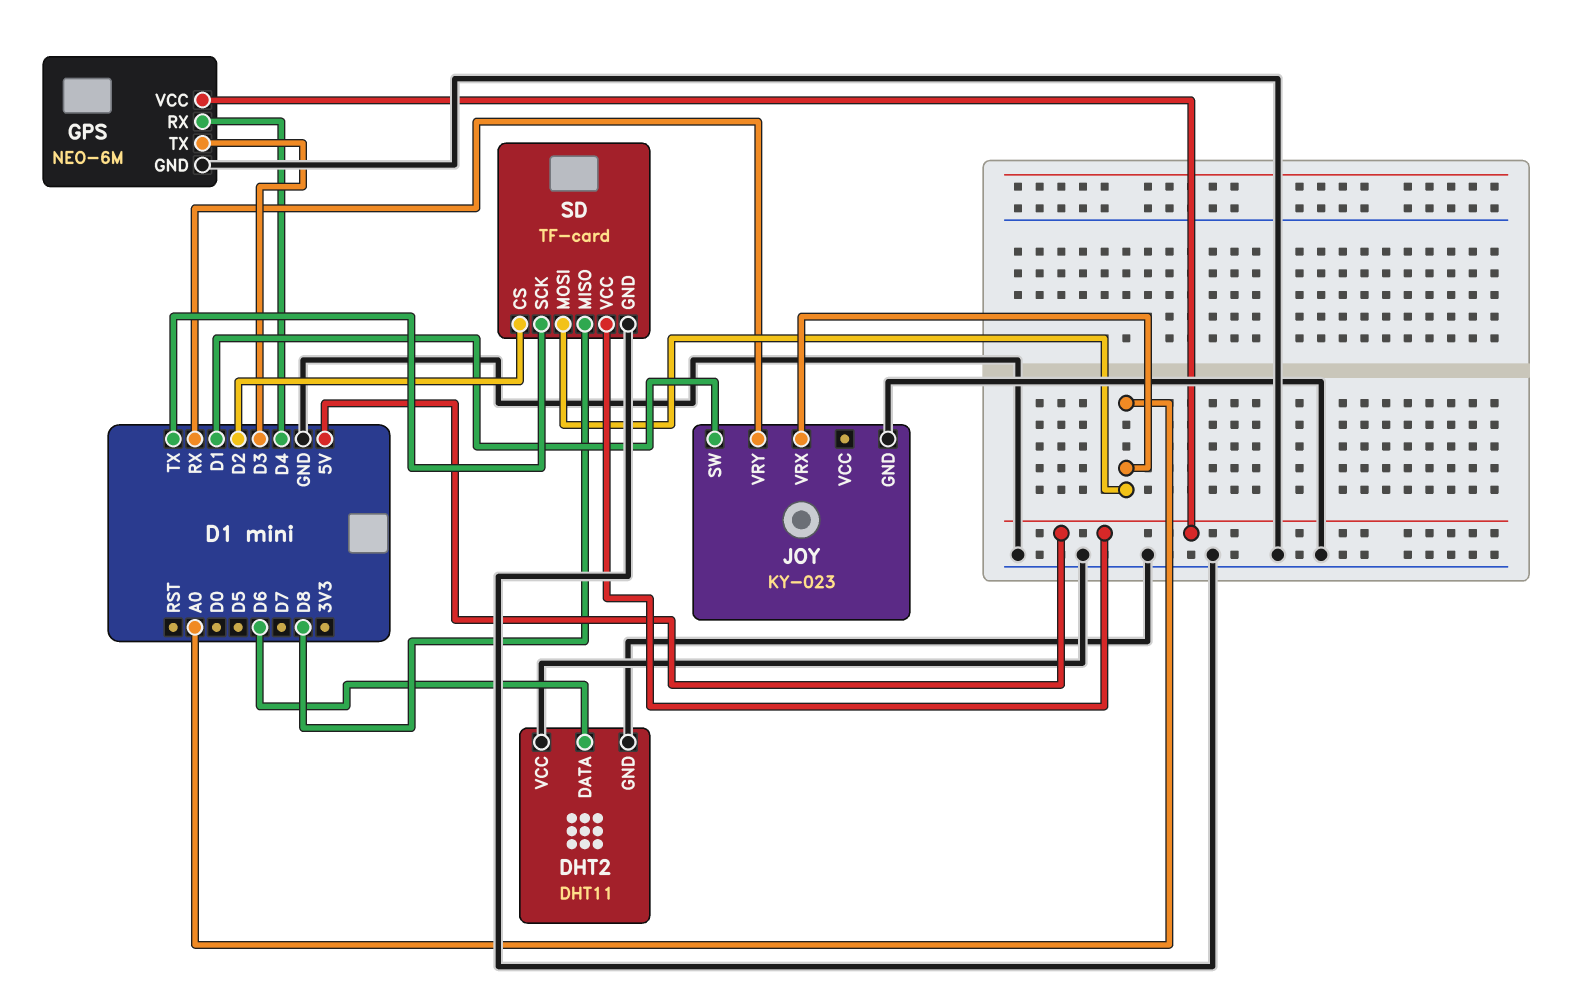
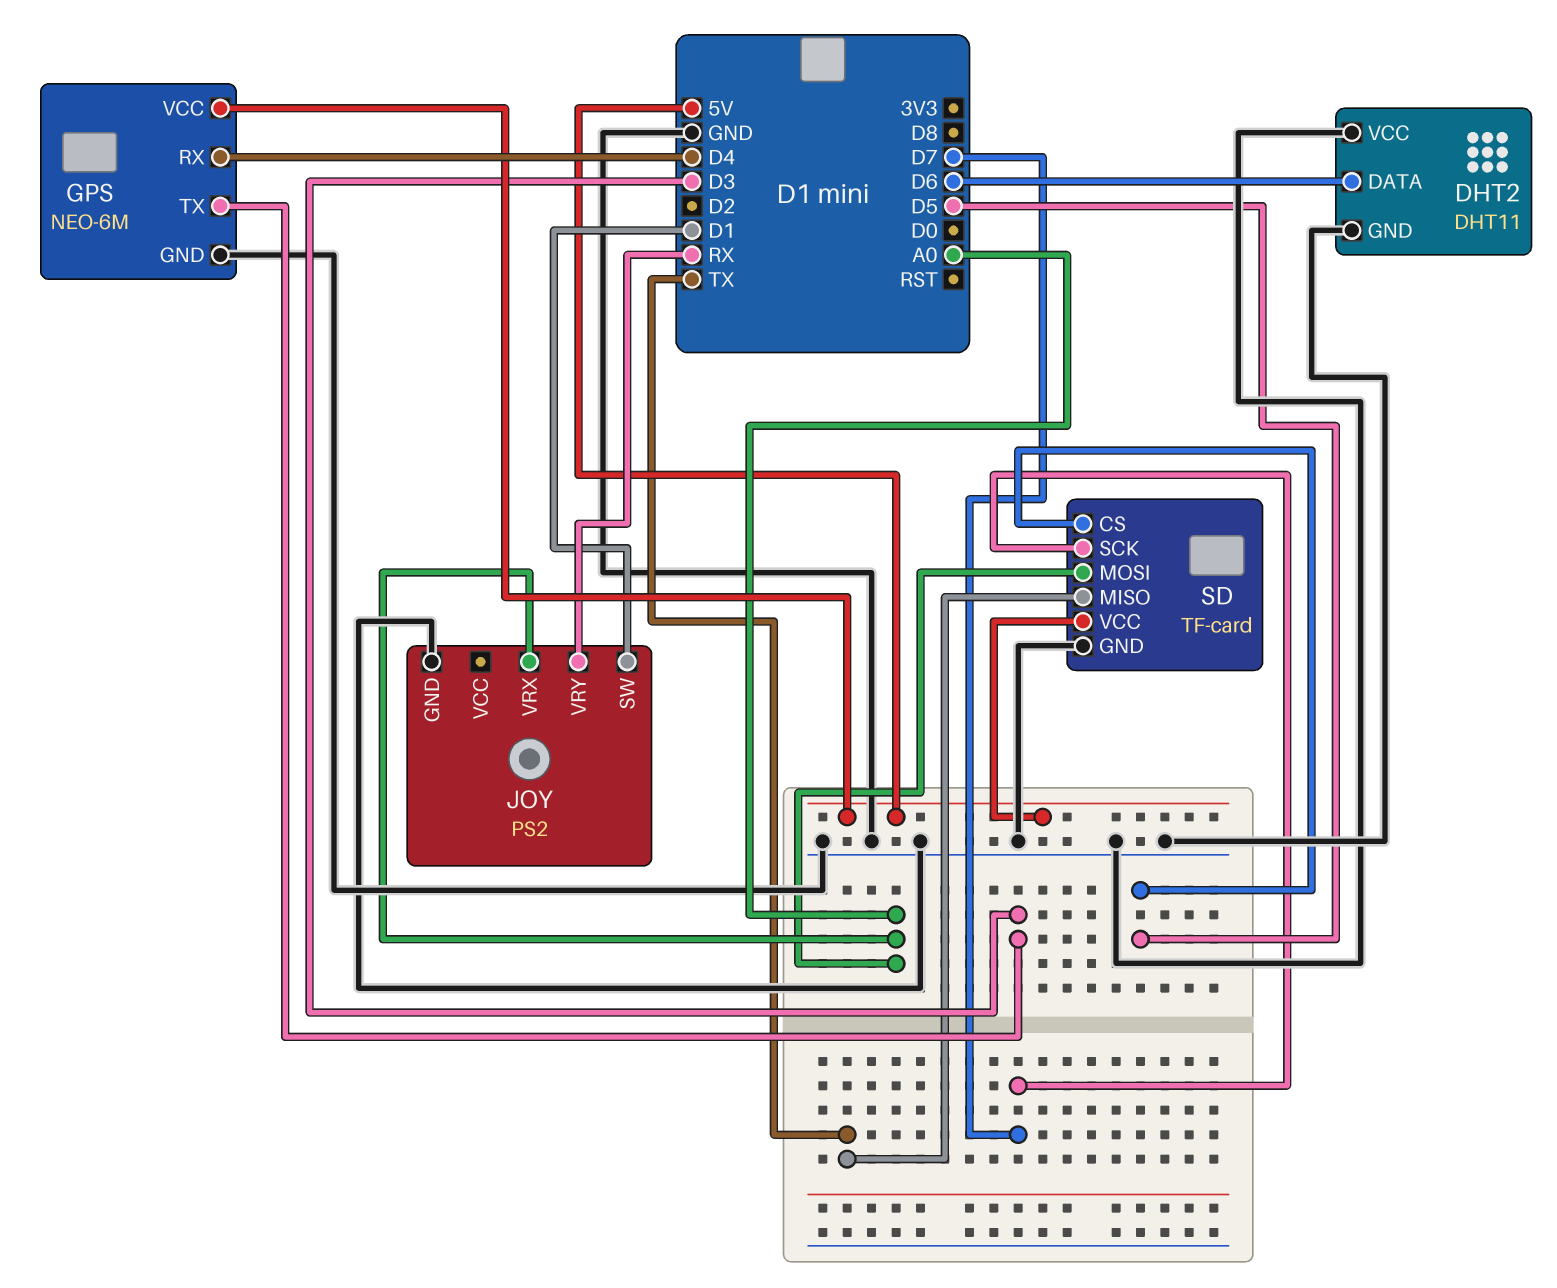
JOY: KY-023 -> PS2
SD pin CS: D2 -> D5
SD pin MISO: D8 -> TX
SD pin SCK: TX -> D7

